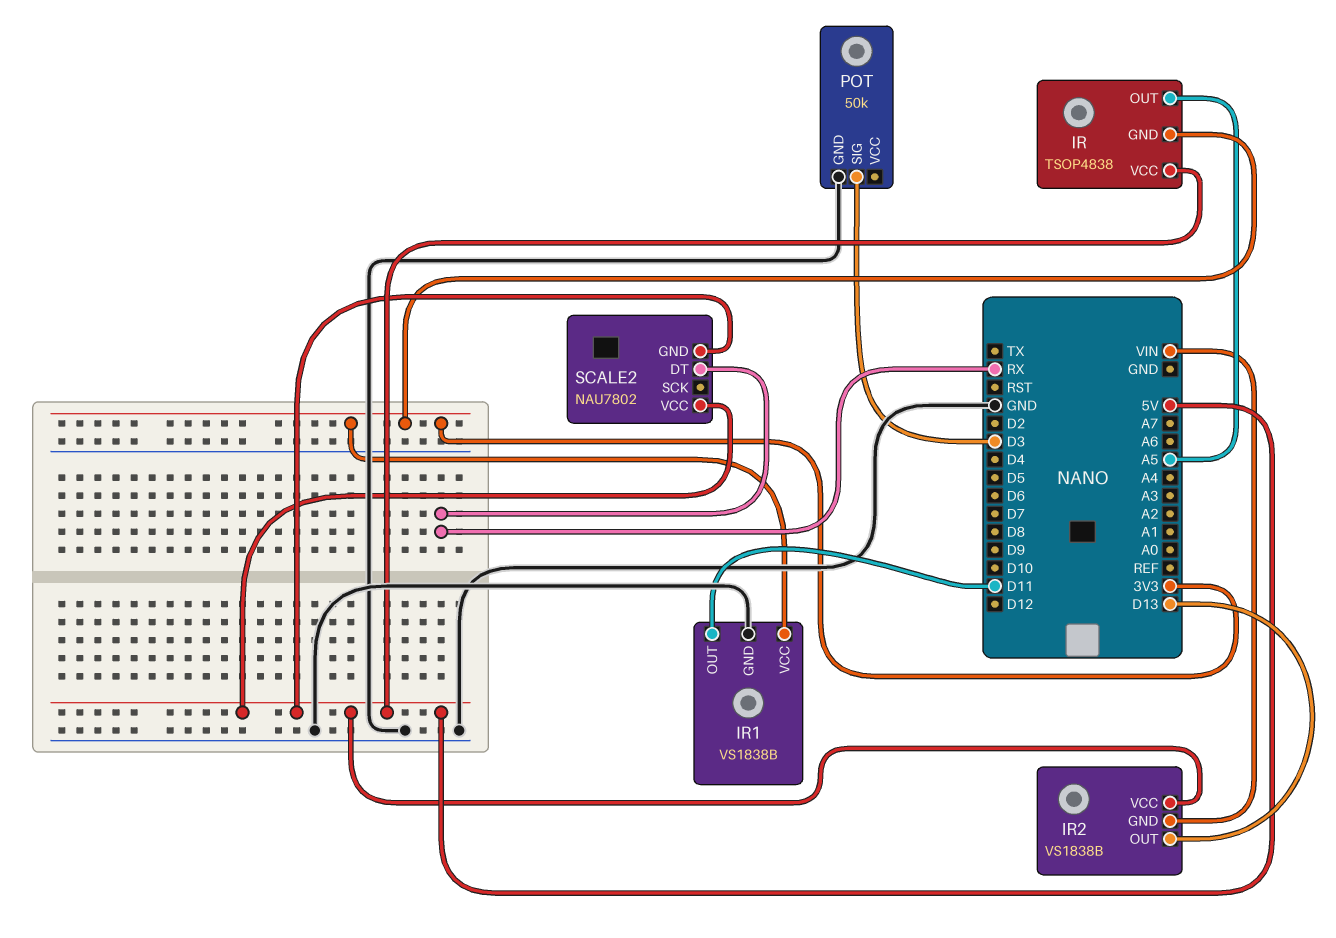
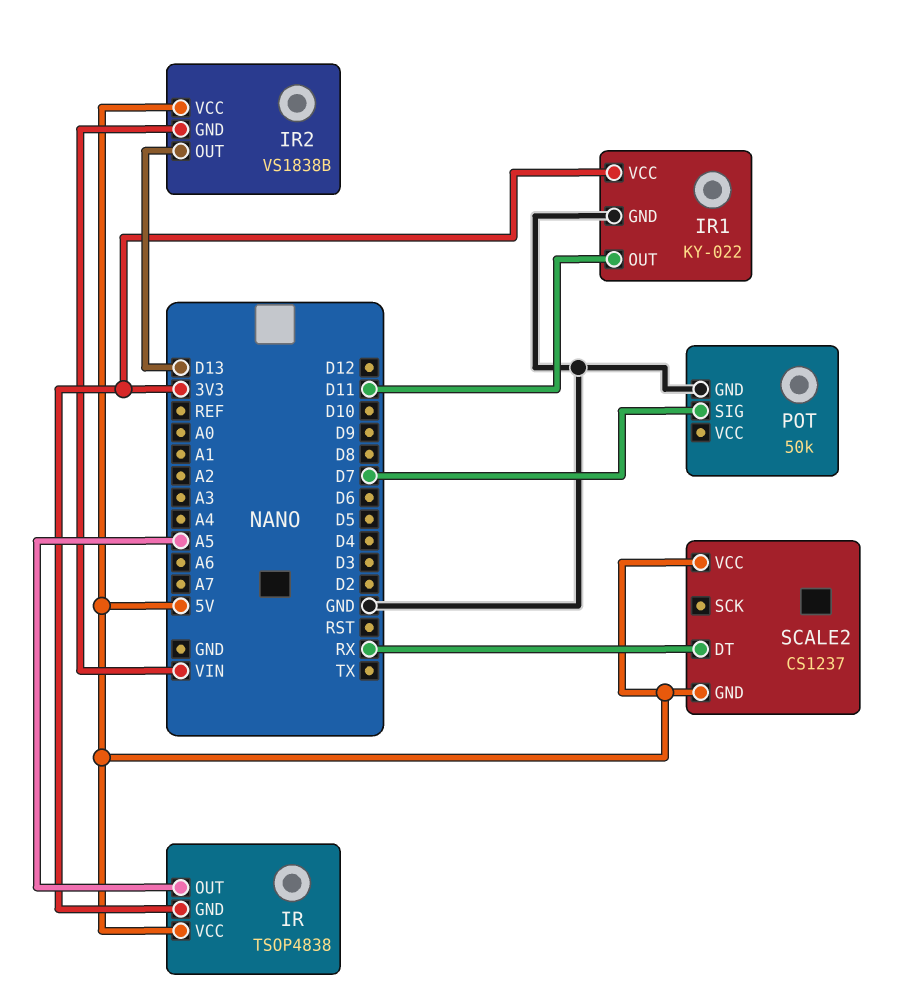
IR1: VS1838B -> KY-022
POT pin SIG: D3 -> D7
SCALE2: NAU7802 -> CS1237

